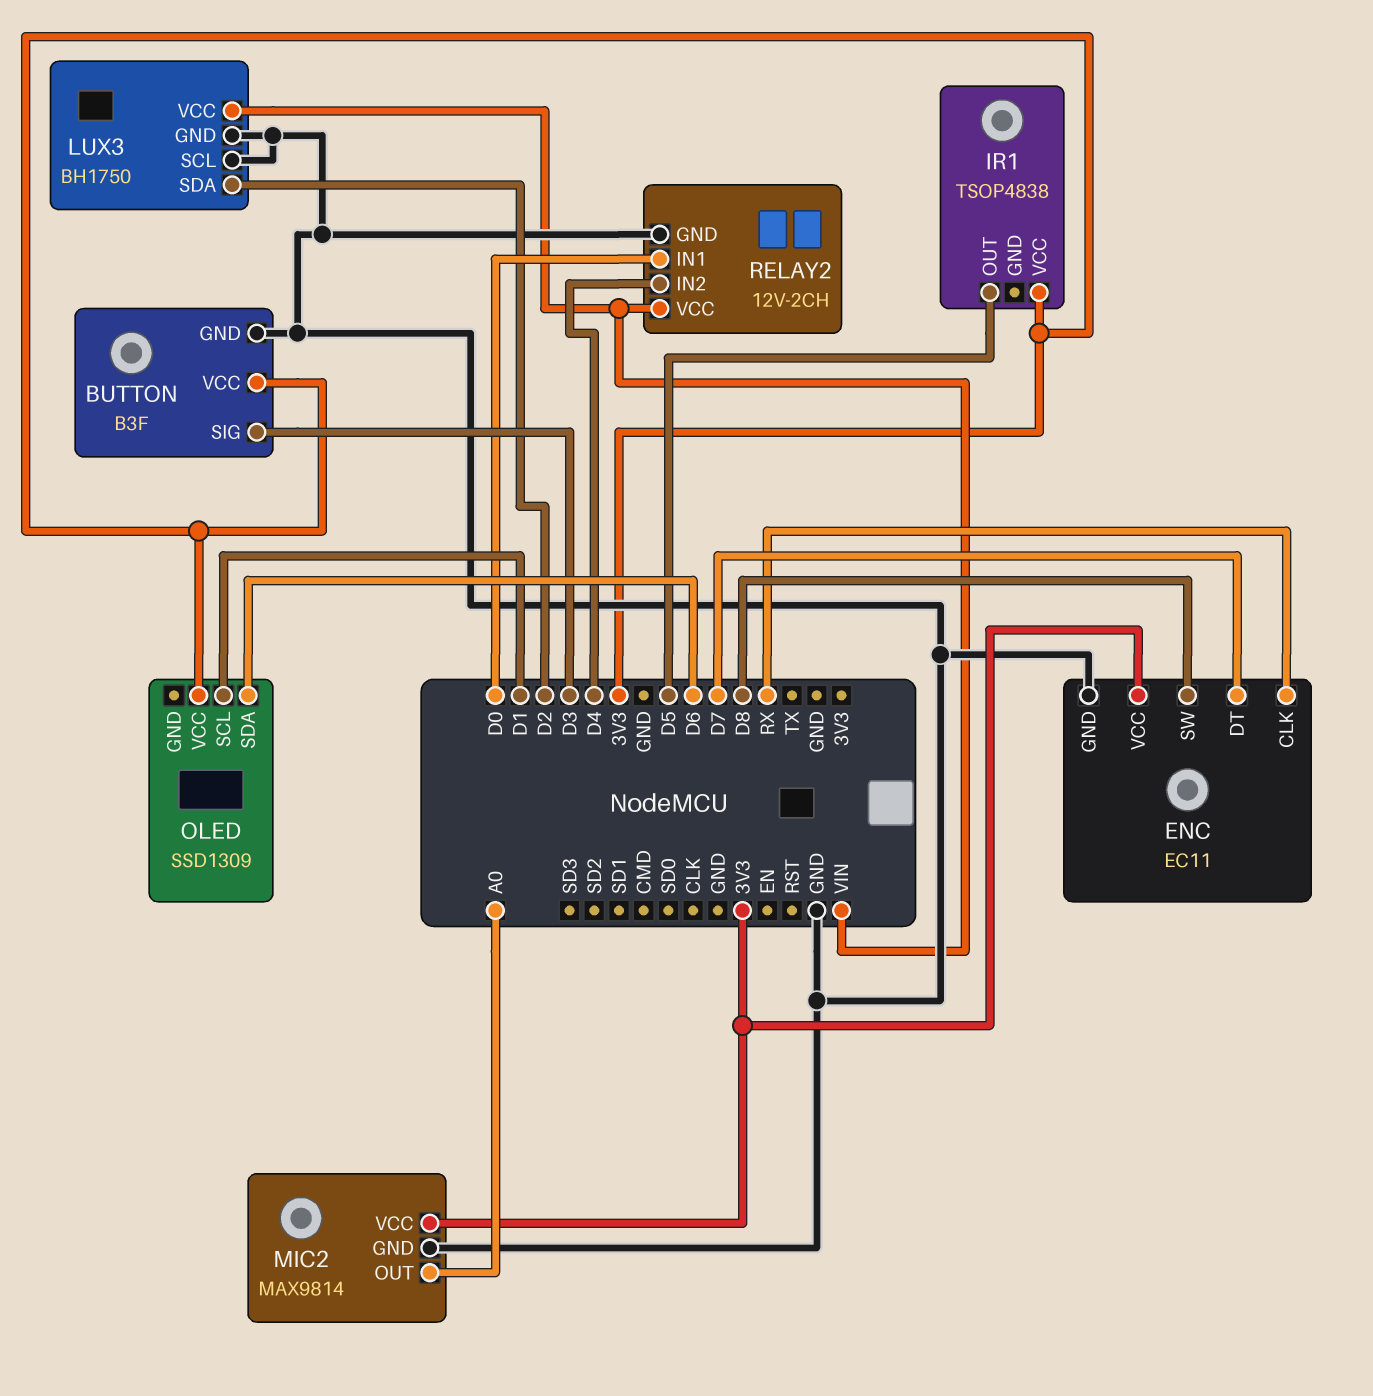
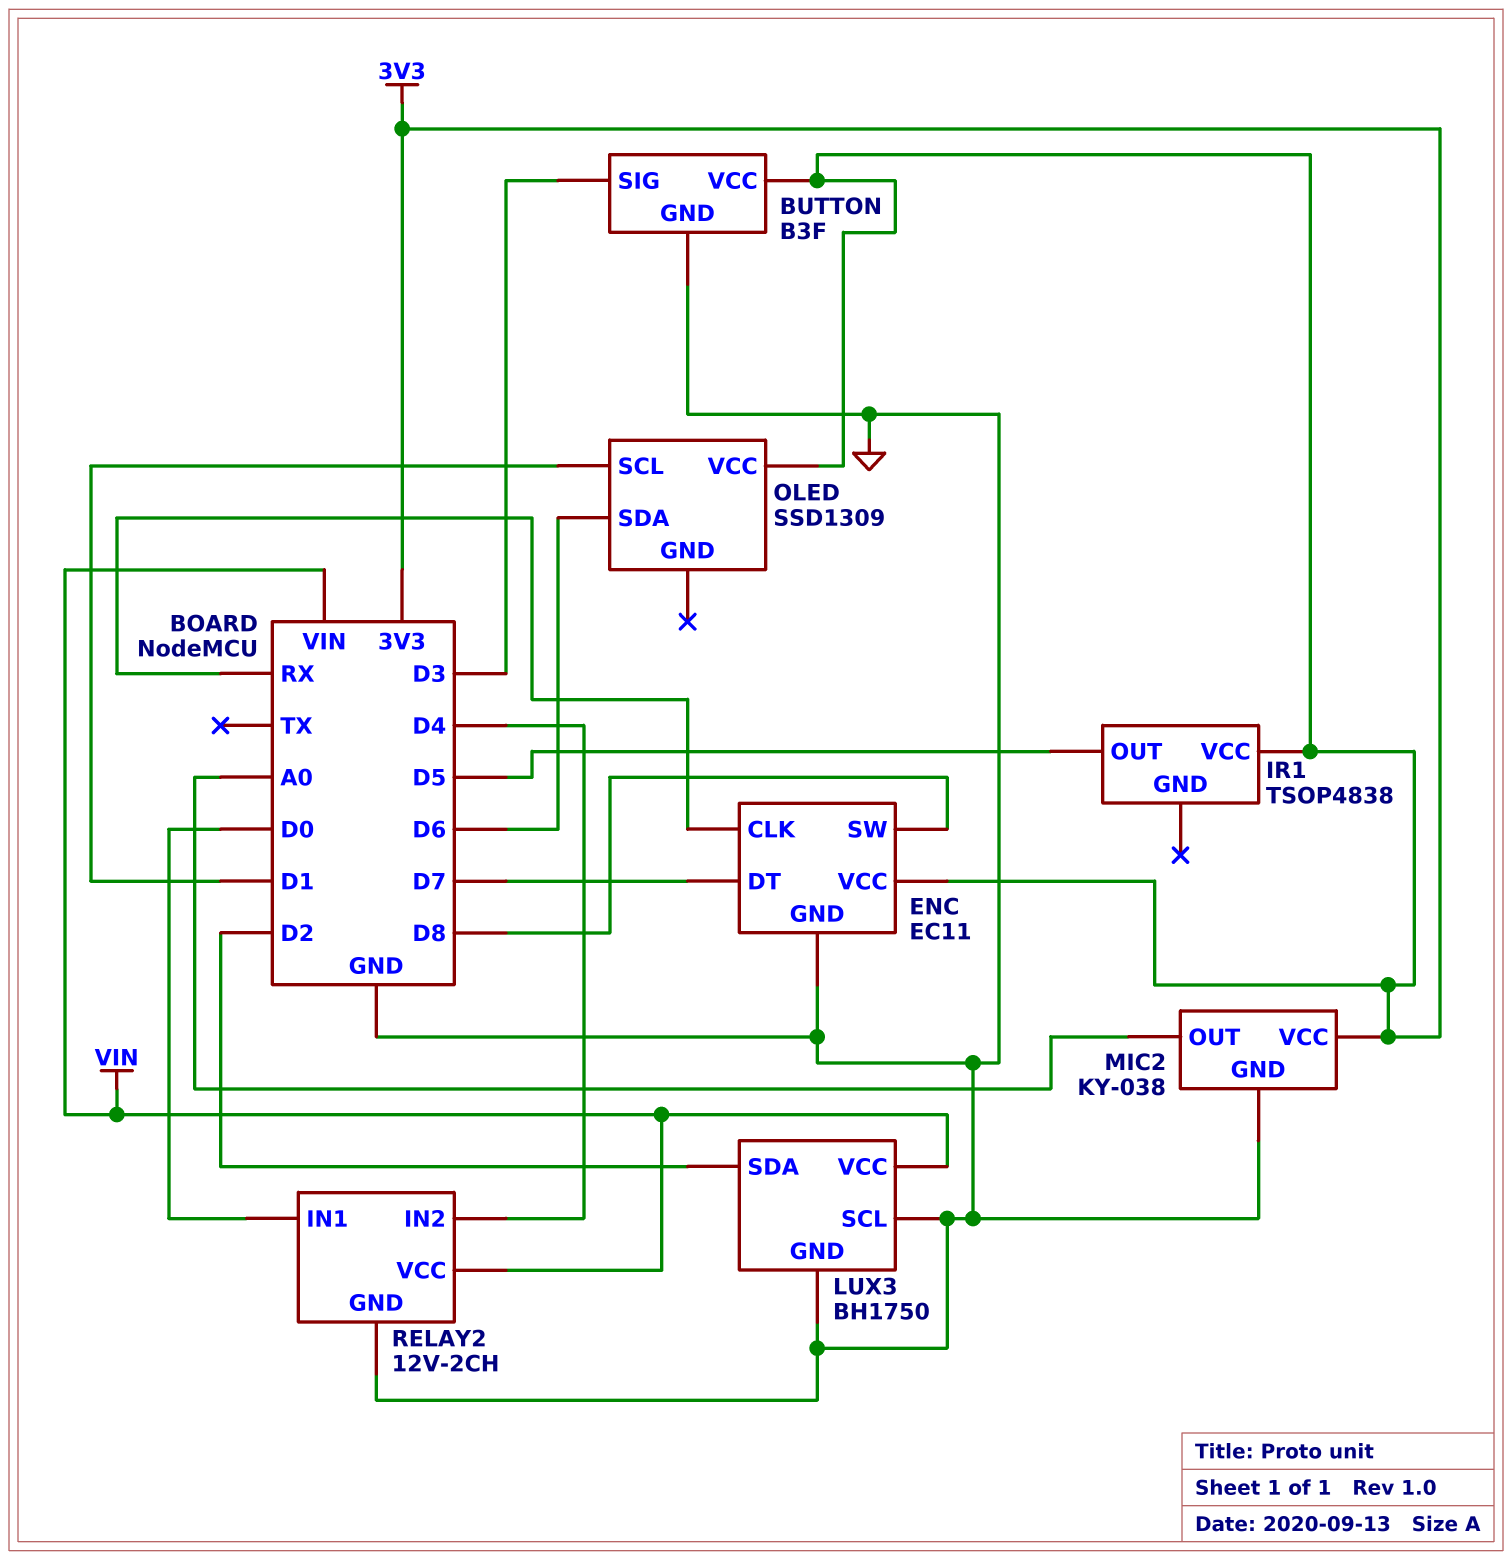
MIC2: MAX9814 -> KY-038

